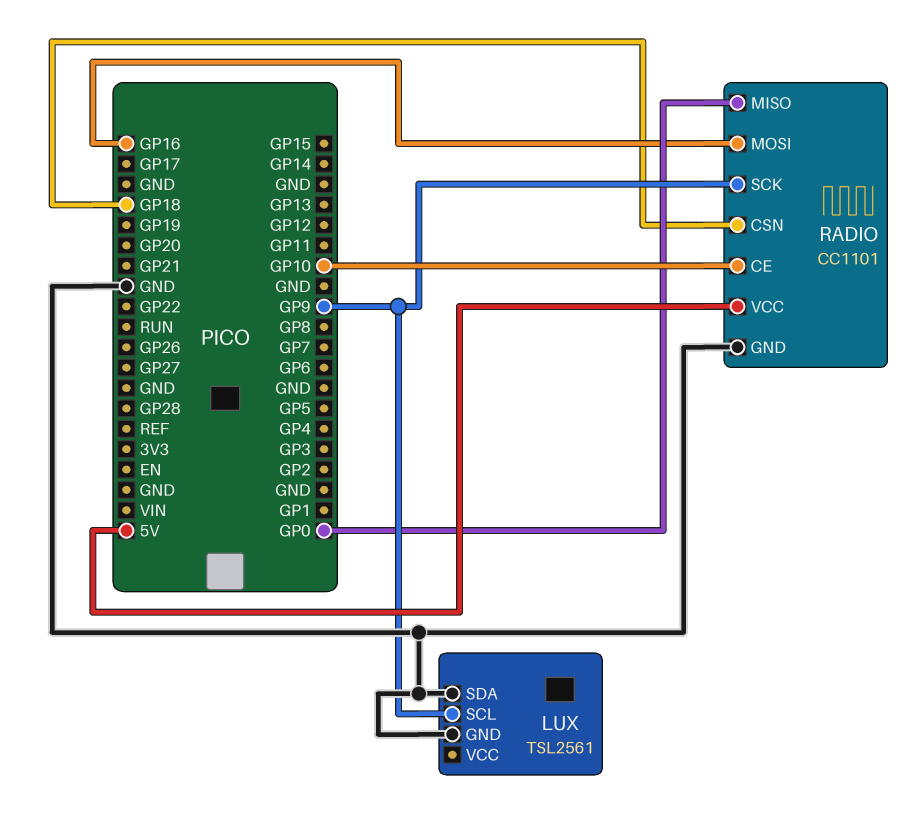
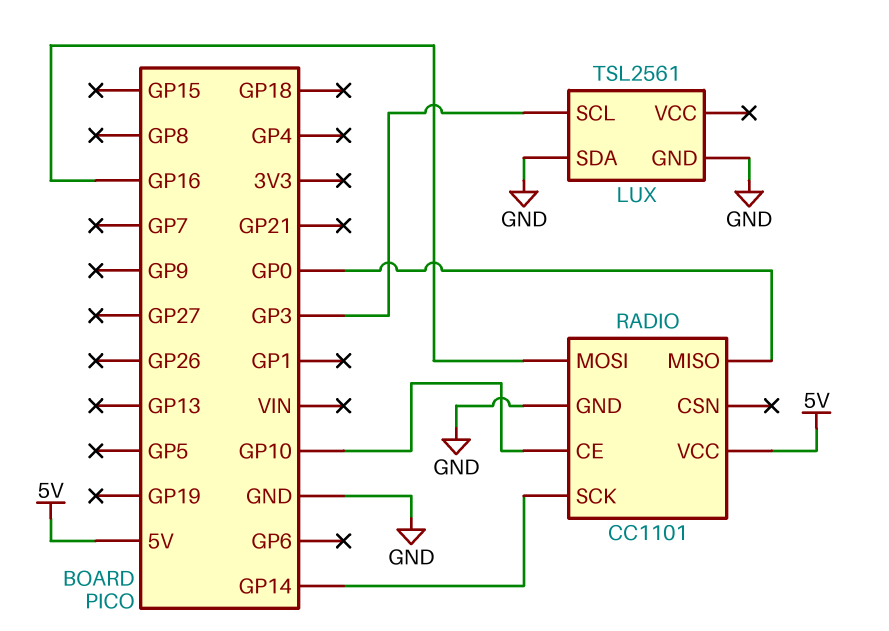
LUX pin SCL: GP9 -> GP3
RADIO pin CSN: GP18 -> none
RADIO pin SCK: GP9 -> GP14

